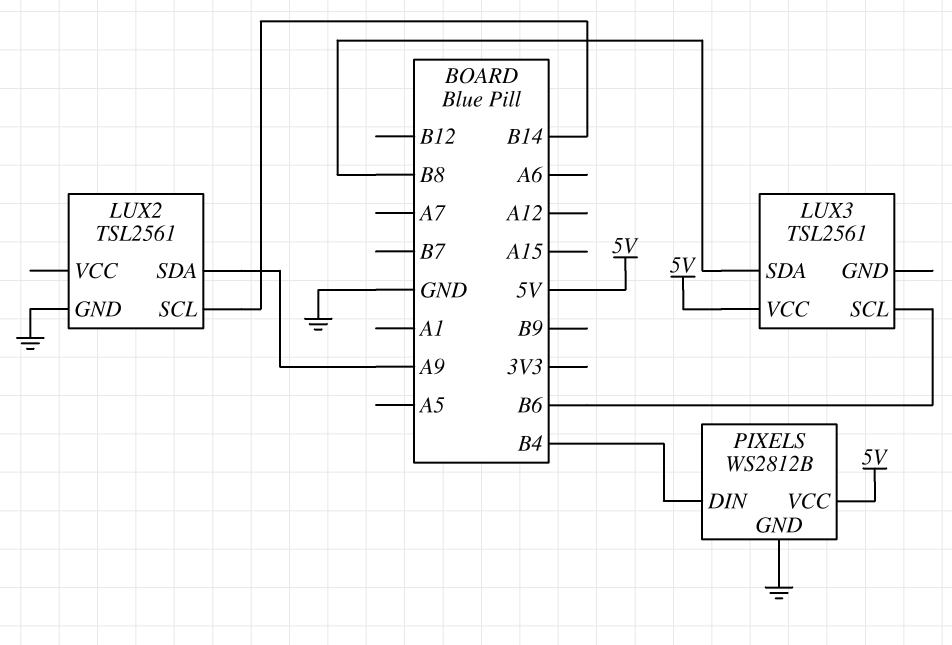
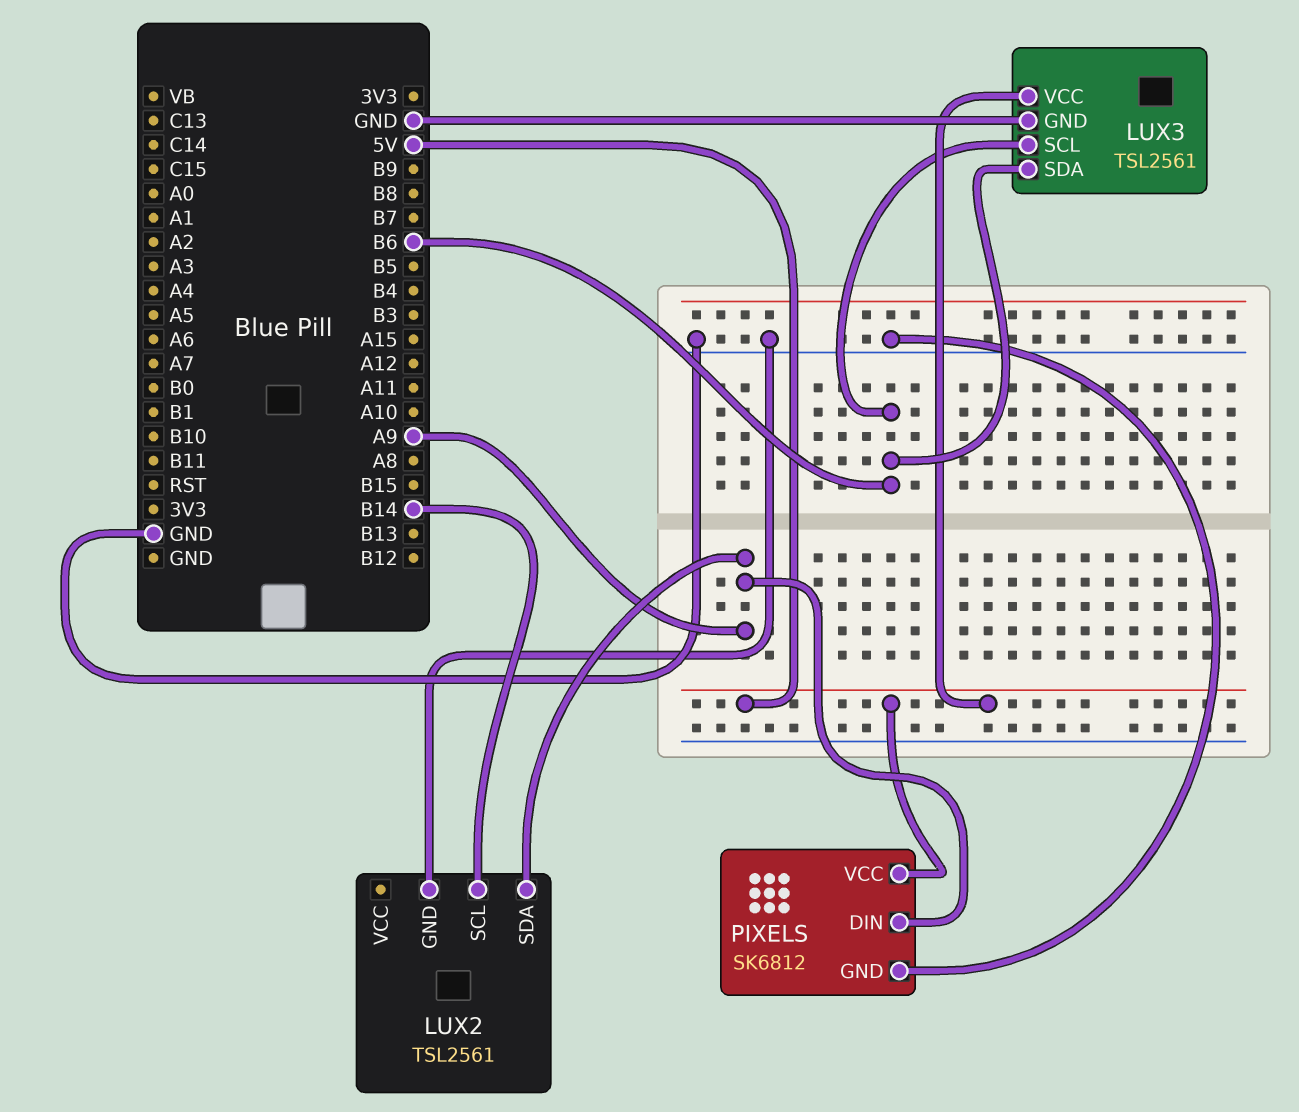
LUX3 pin GND: none -> GND
LUX3 pin SDA: B8 -> B6
PIXELS: WS2812B -> SK6812
PIXELS pin DIN: B4 -> A9

